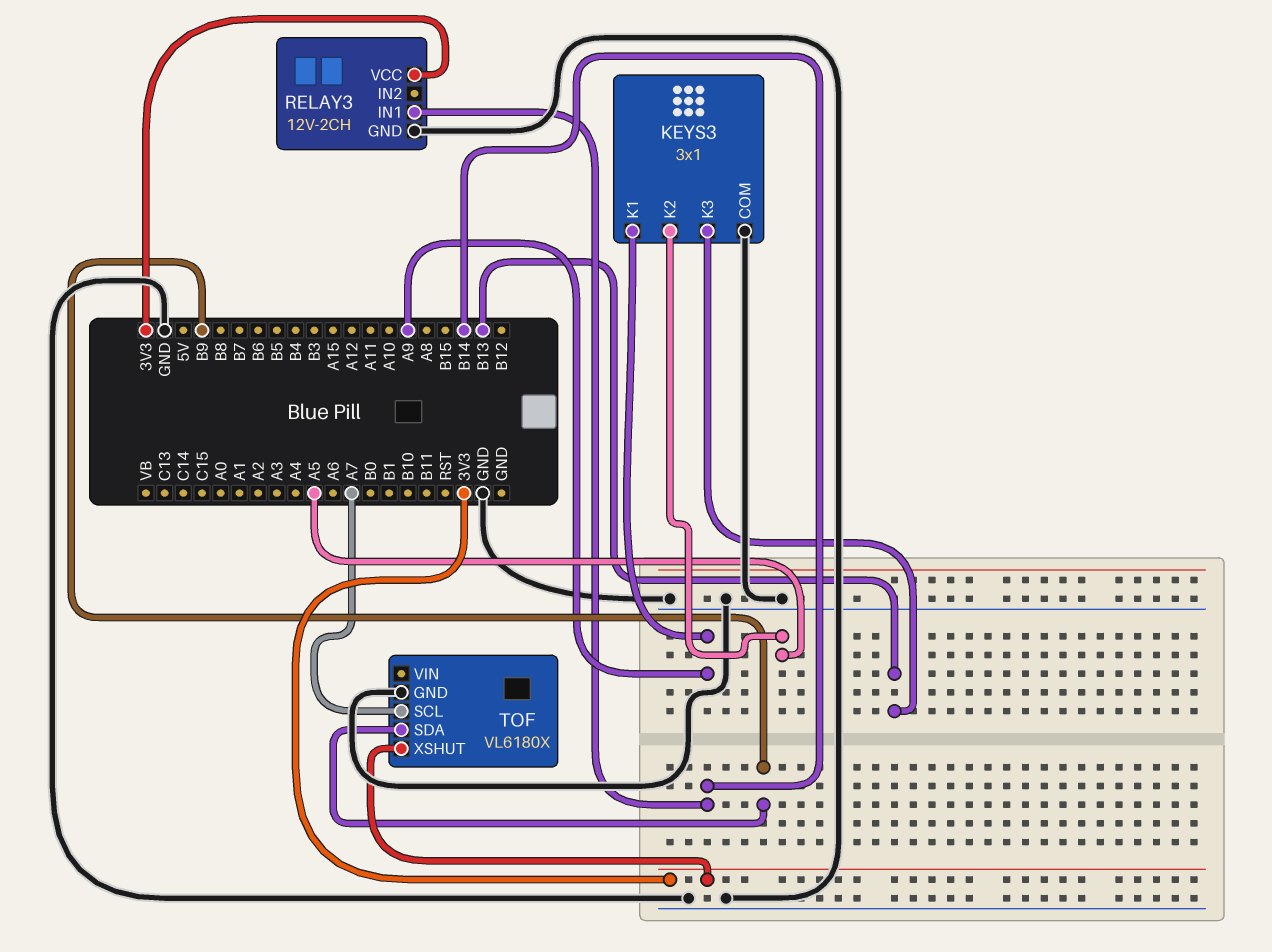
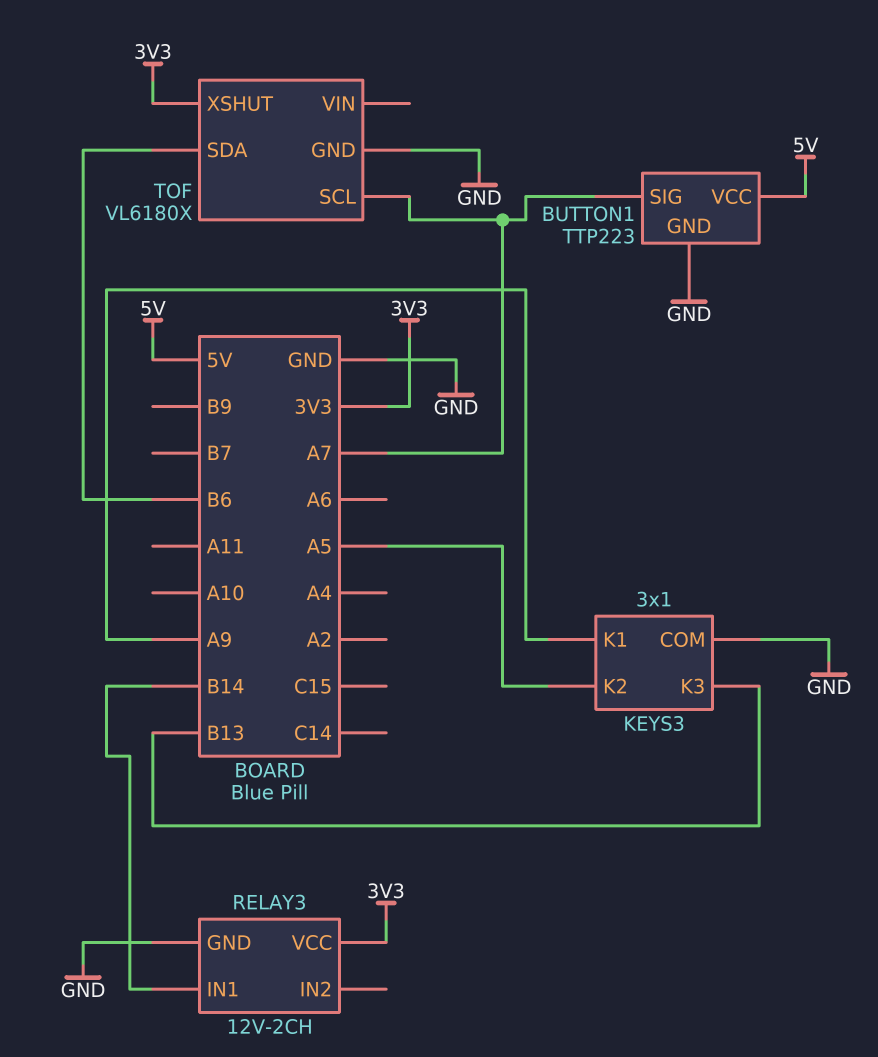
BUTTON1: none -> TTP223
BUTTON1 pin GND: none -> GND
BUTTON1 pin SIG: none -> A7
BUTTON1 pin VCC: none -> 5V
TOF pin SDA: B9 -> B6

